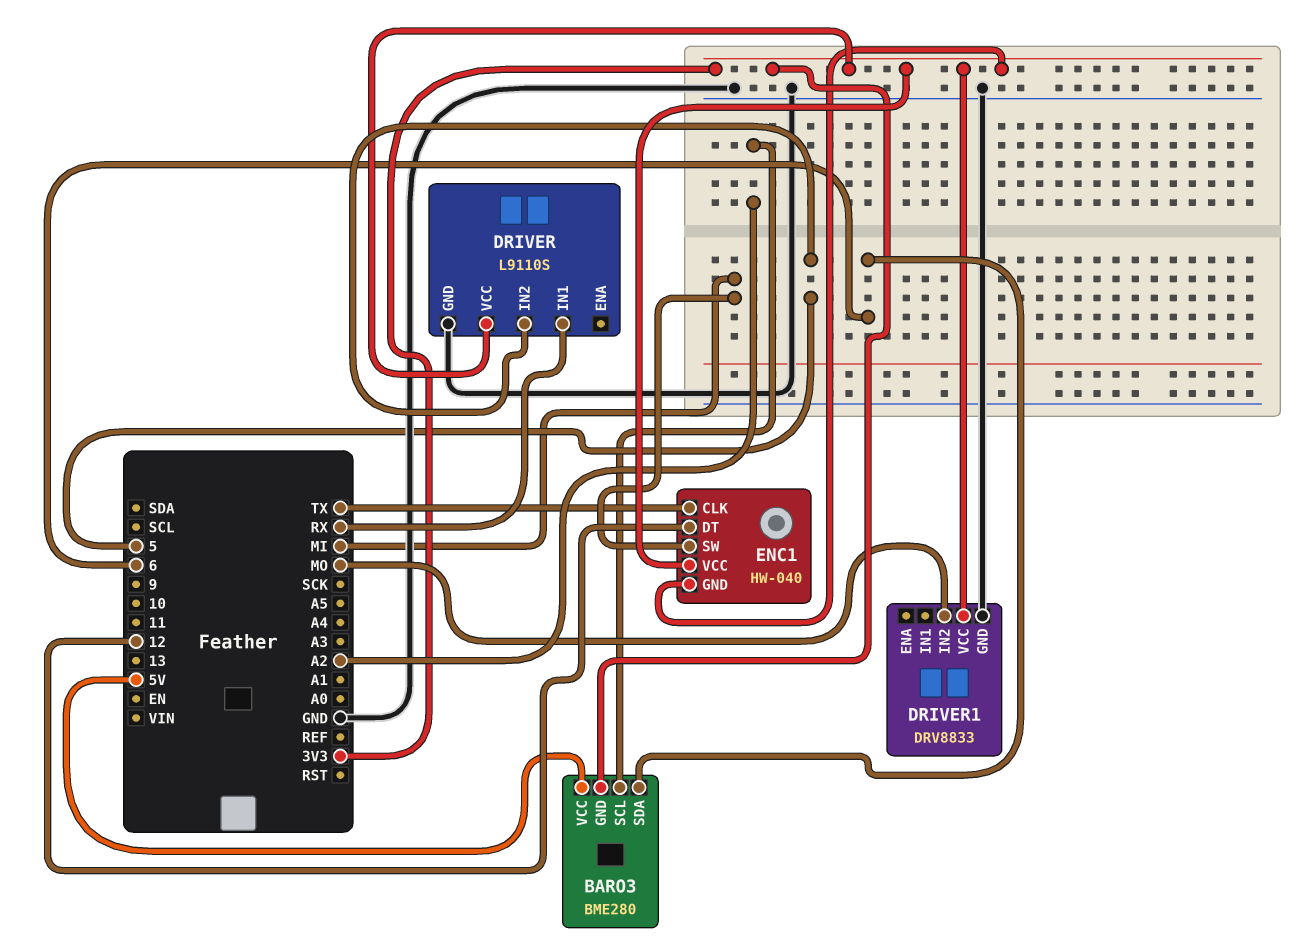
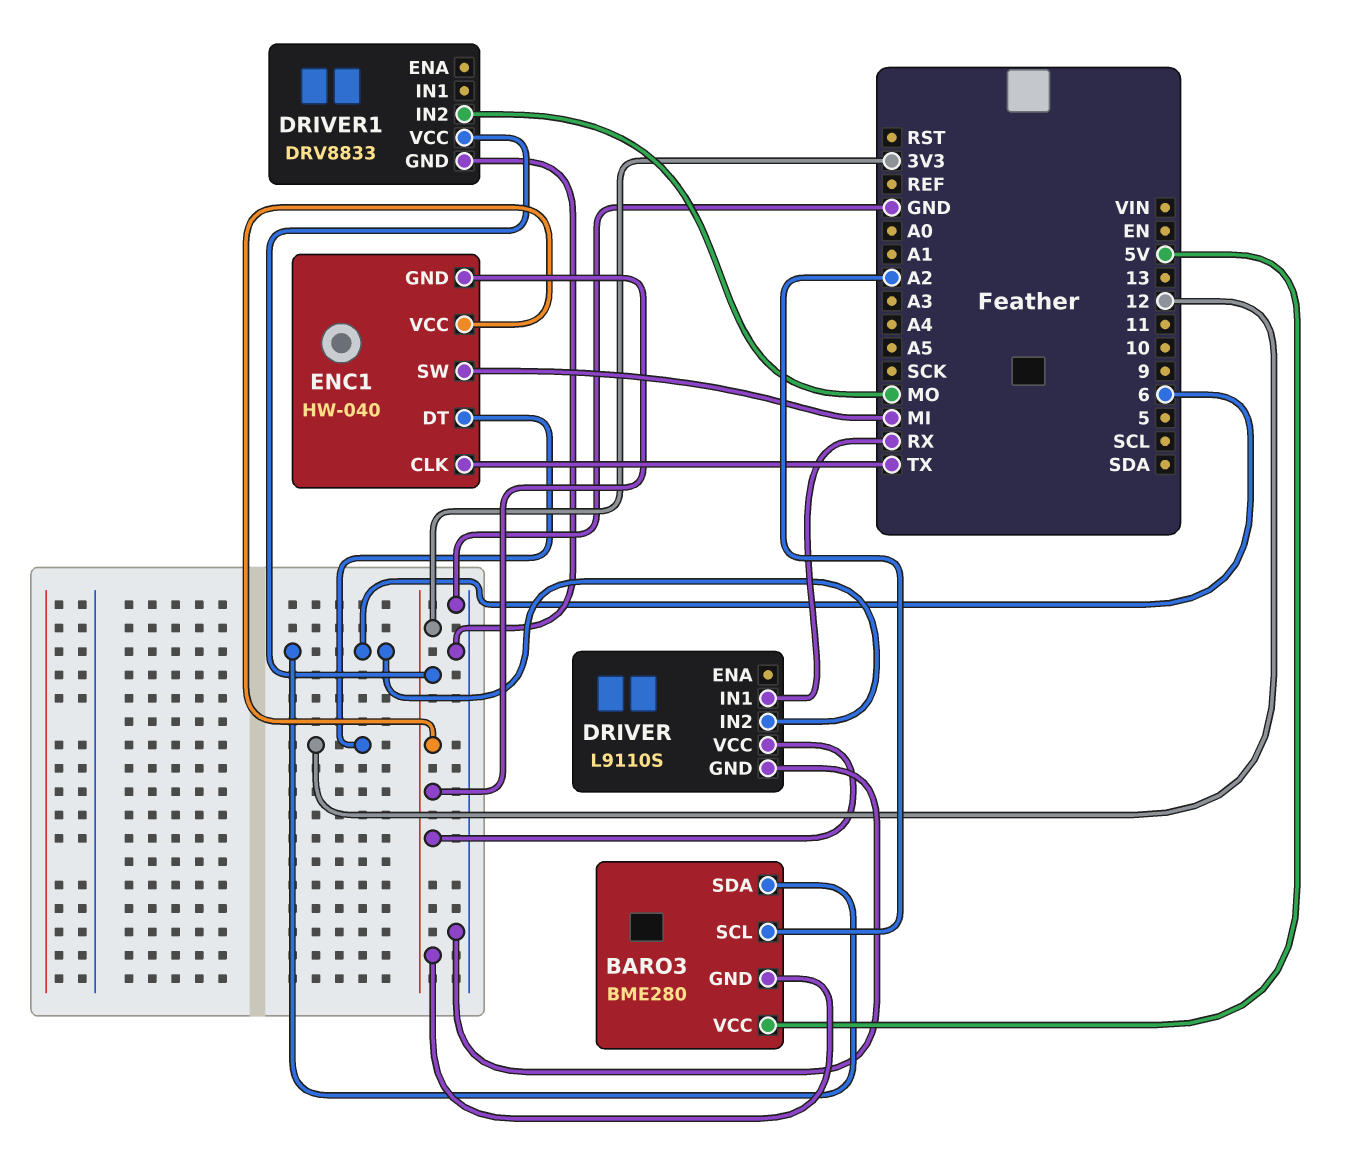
DRIVER pin IN2: 5 -> 6

